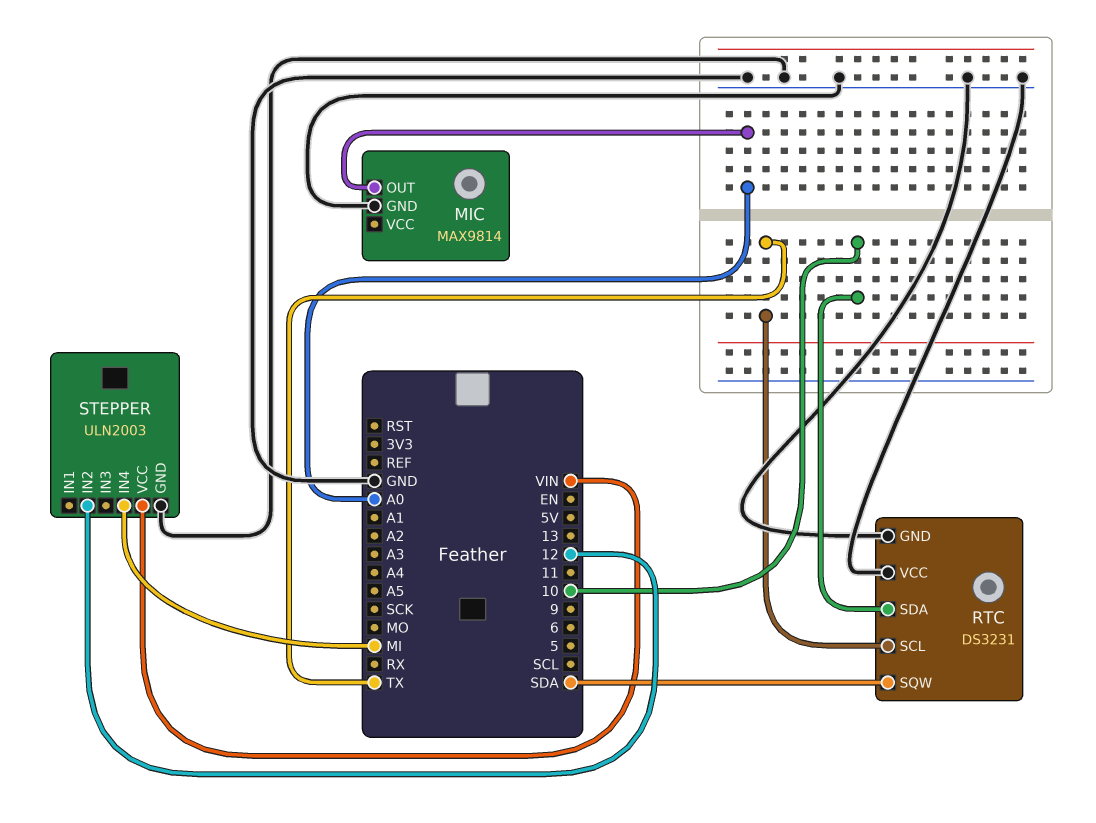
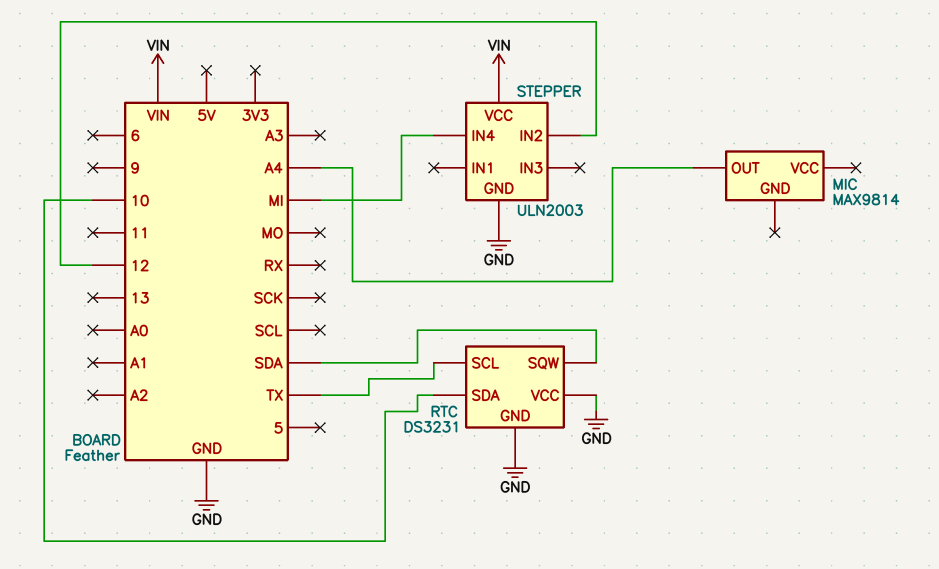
MIC pin GND: GND -> none
MIC pin OUT: A0 -> A4

